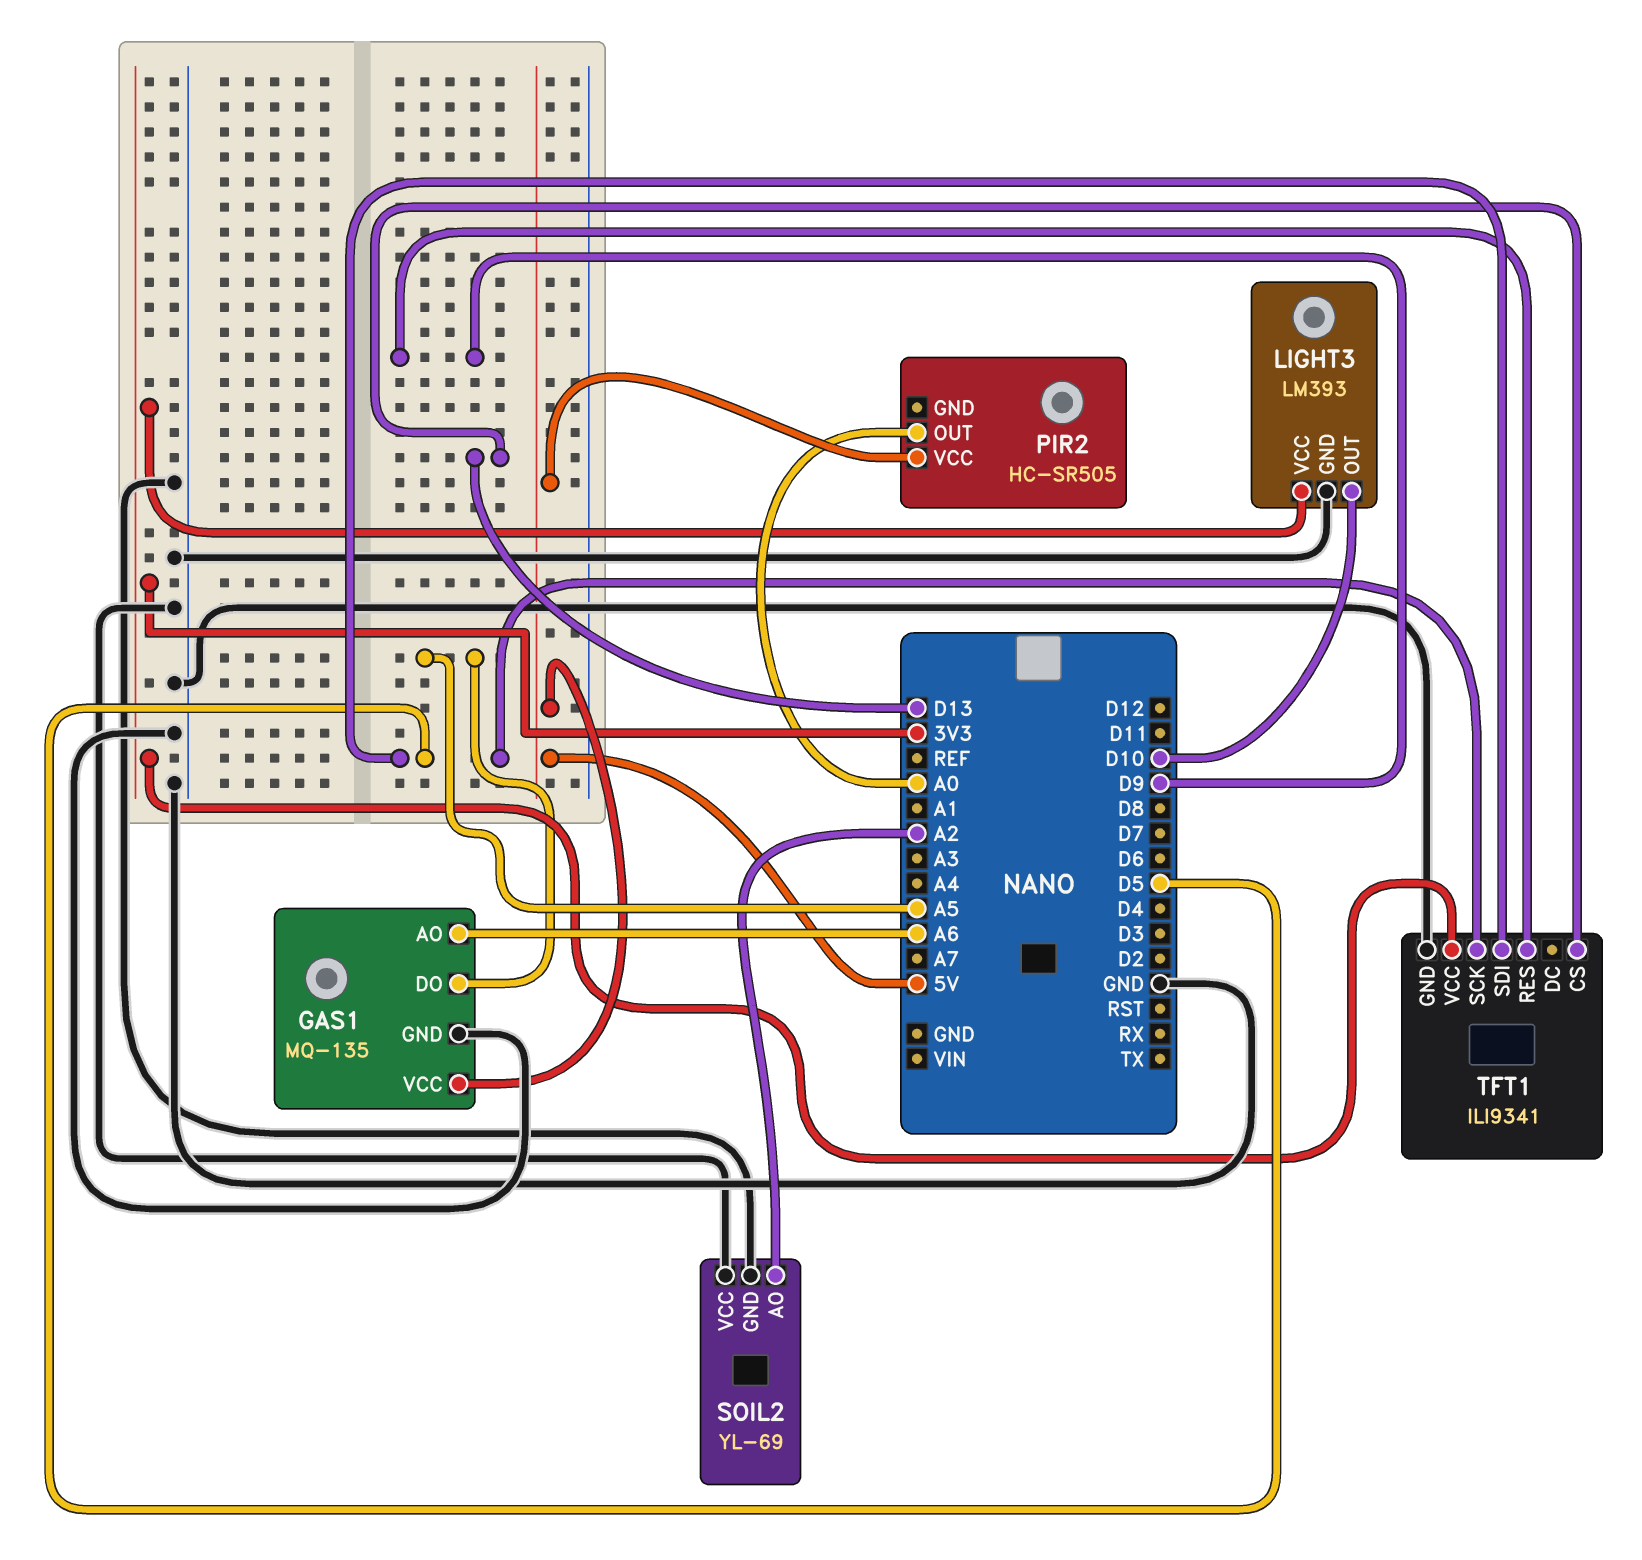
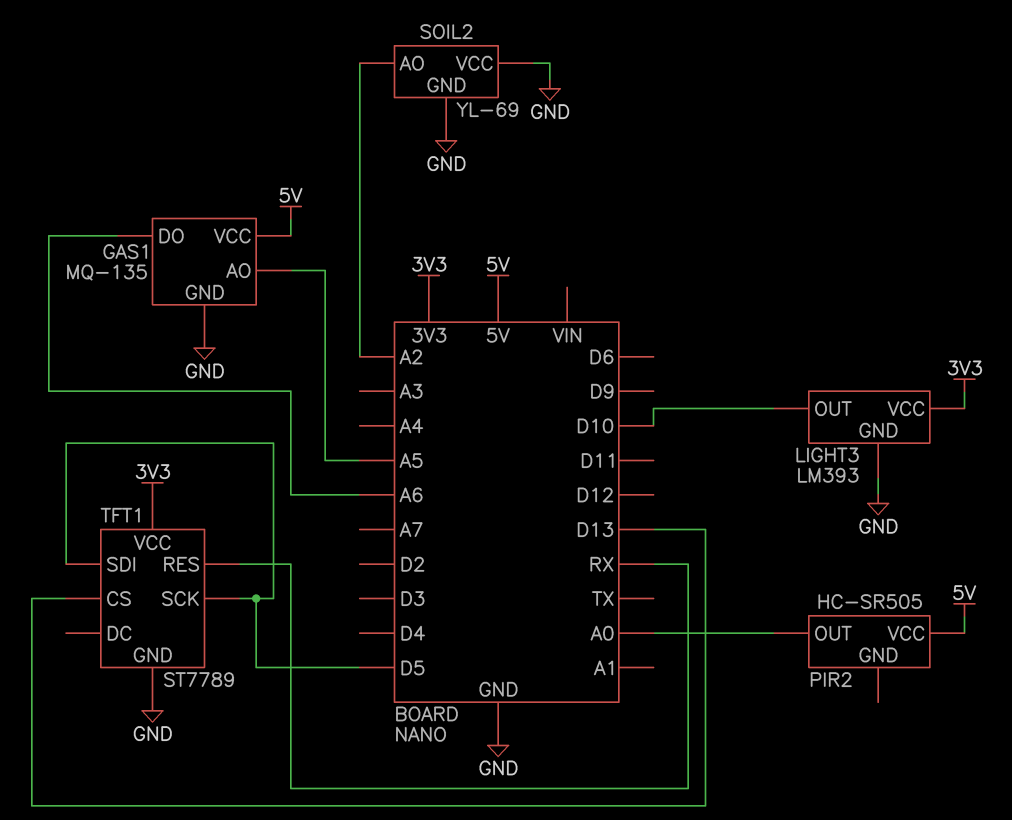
GAS1 pin AO: A6 -> A5
GAS1 pin DO: A5 -> A6
TFT1: ILI9341 -> ST7789
TFT1 pin RES: D9 -> RX

